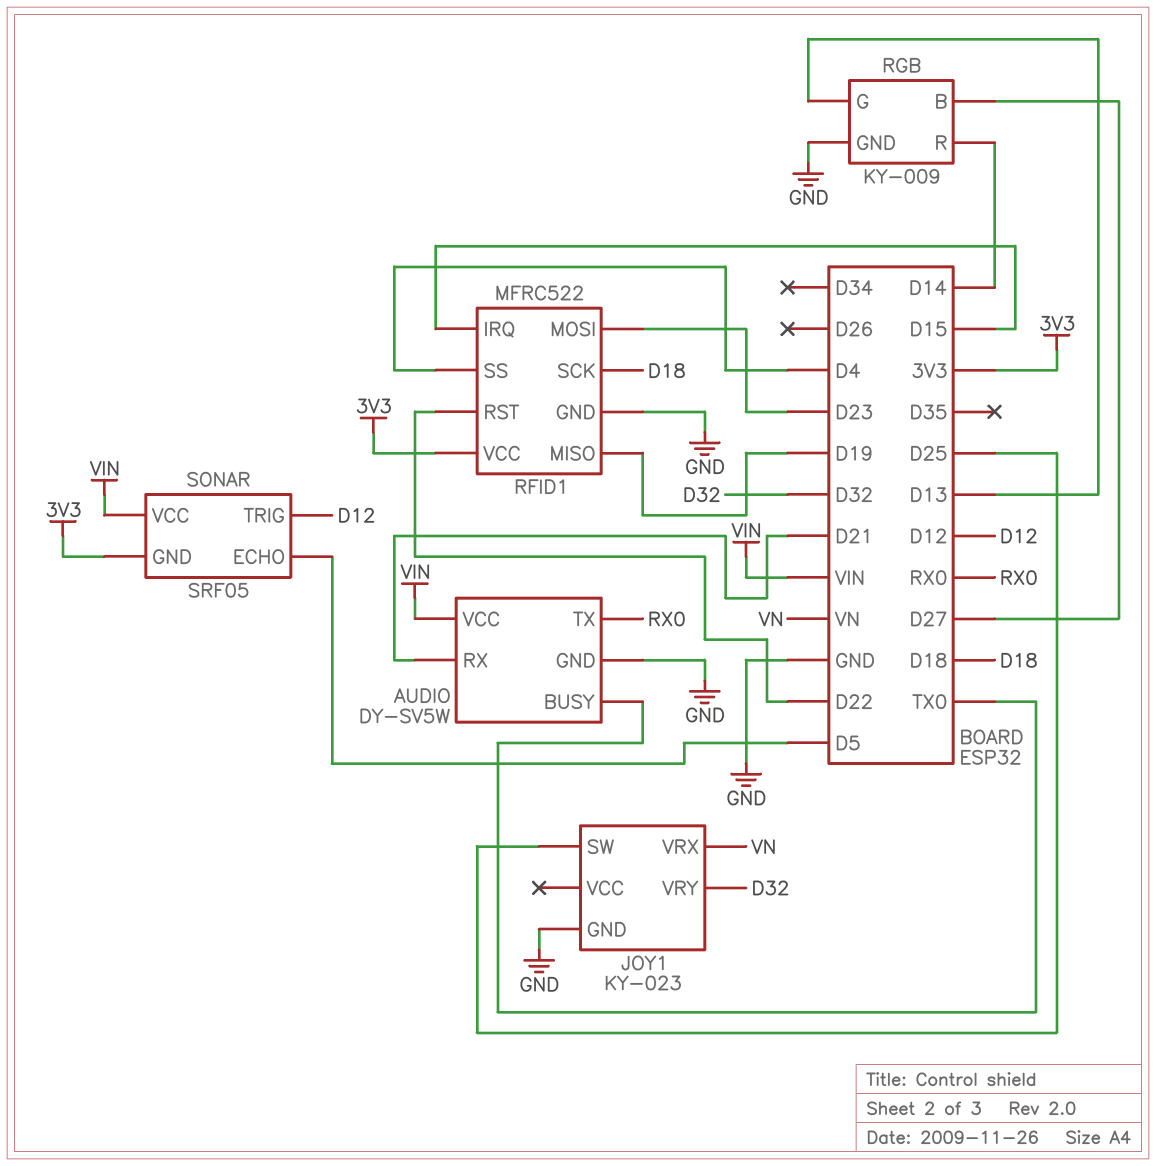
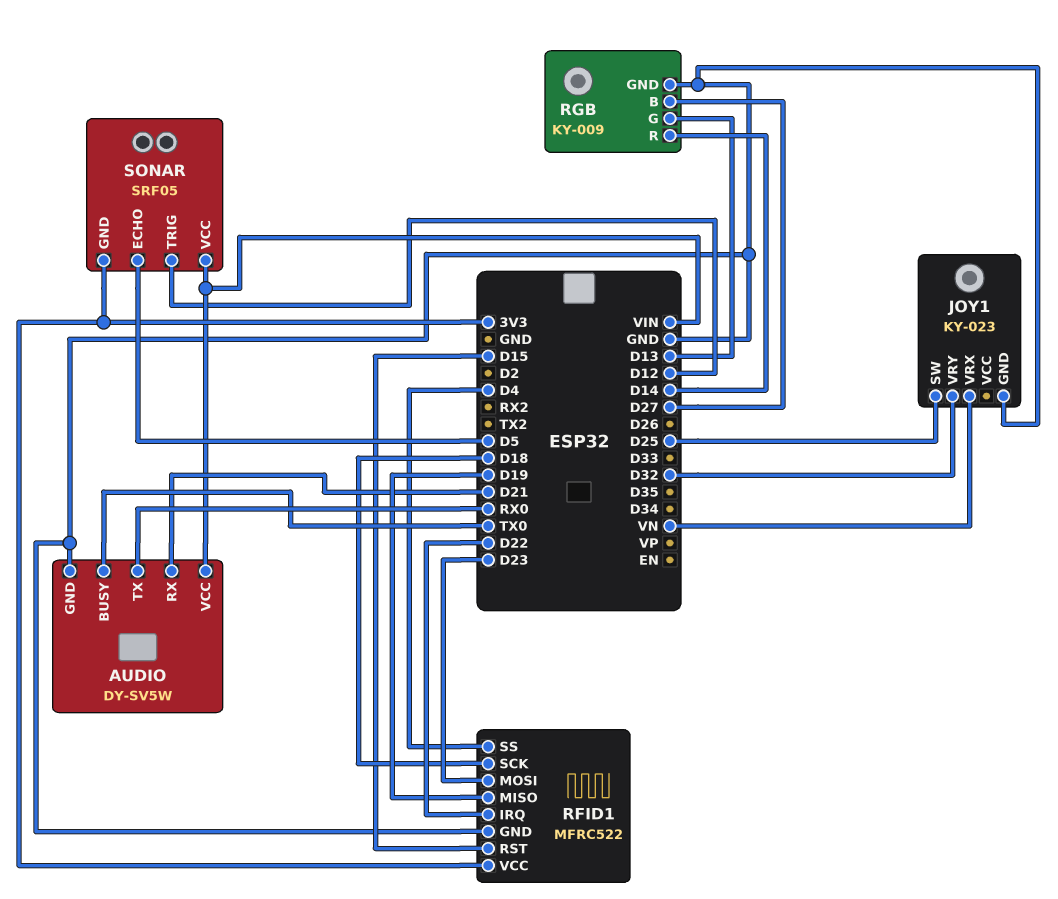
RFID1 pin IRQ: D15 -> D22
RFID1 pin RST: D22 -> D15

